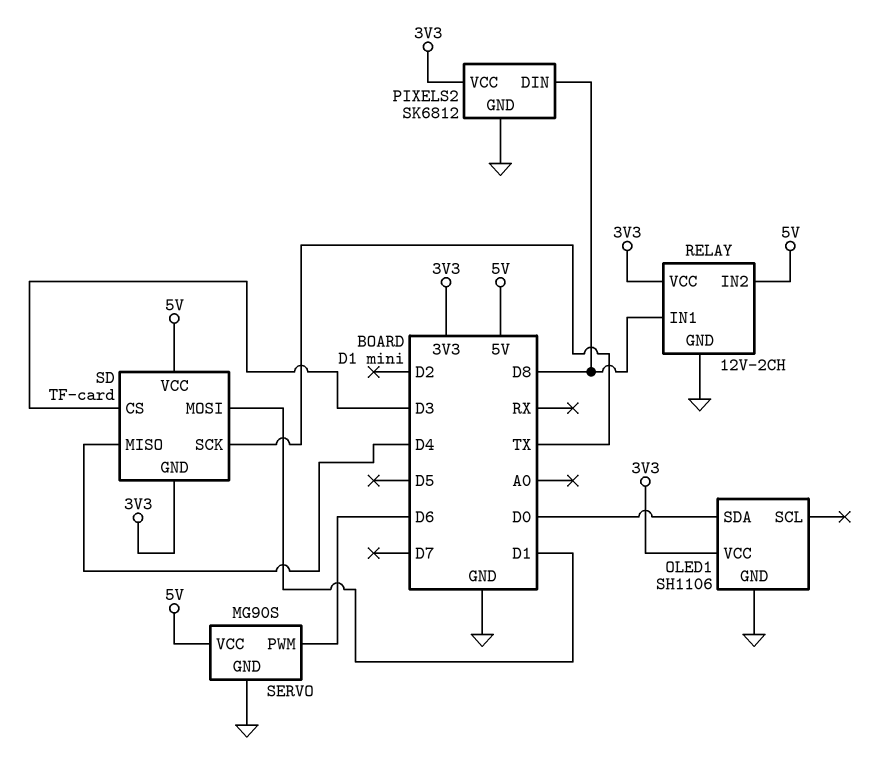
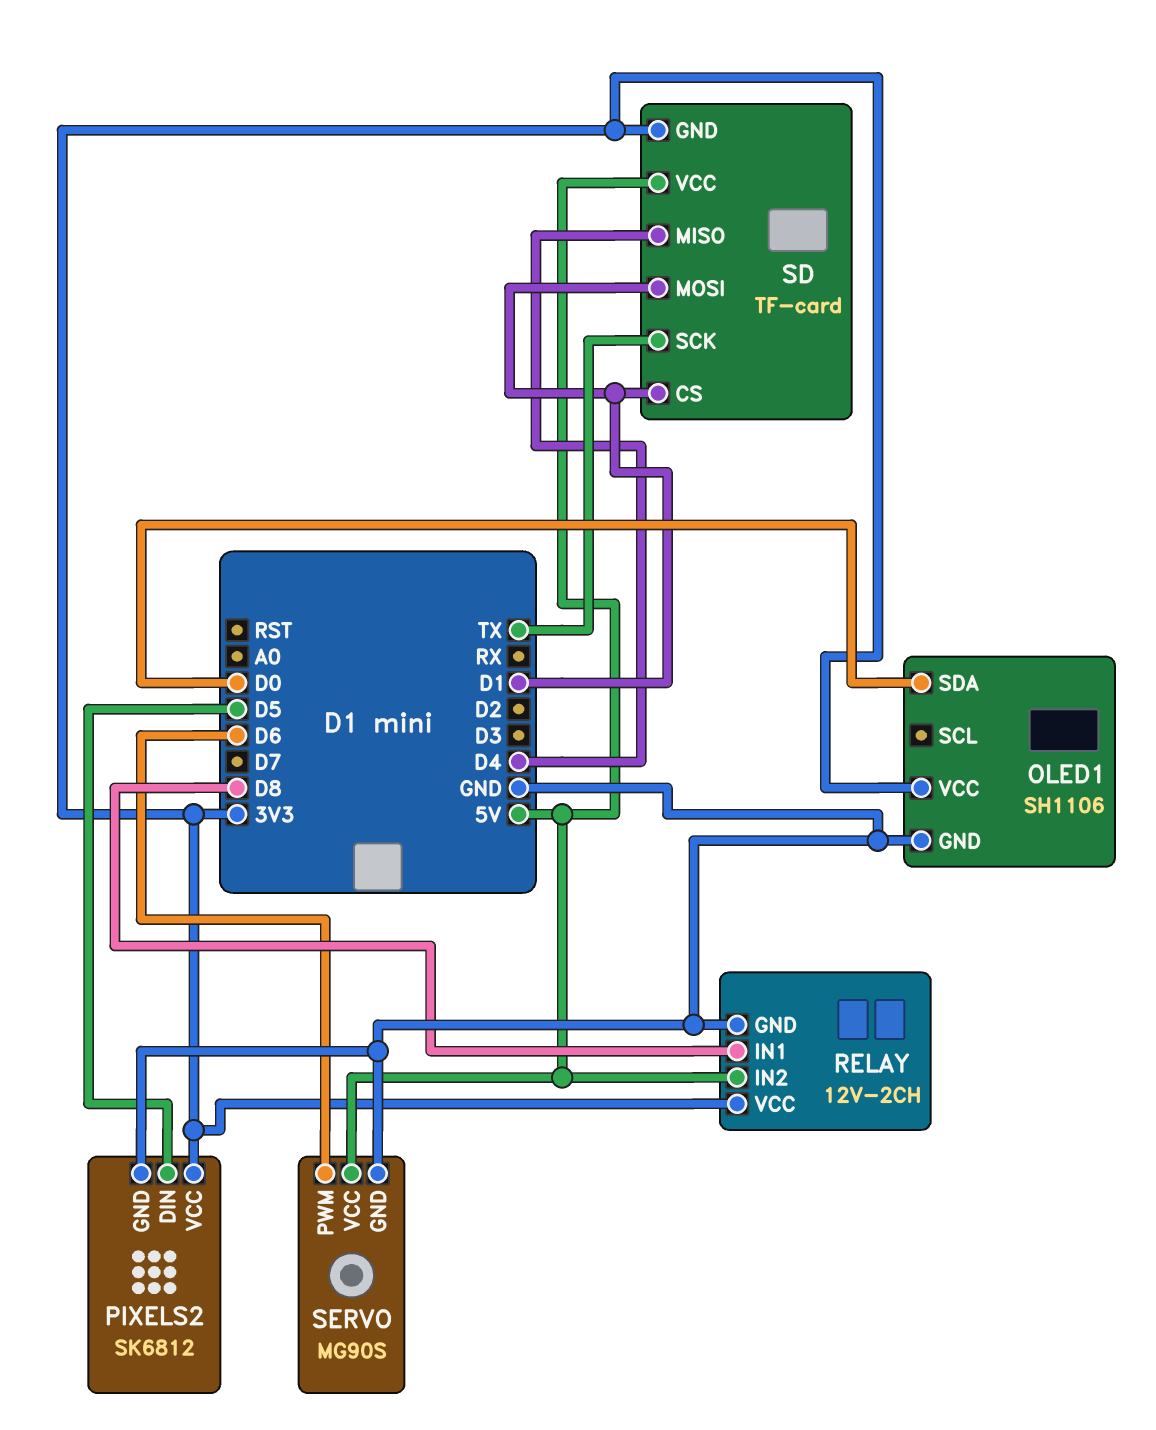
PIXELS2 pin DIN: D8 -> D5
SD pin CS: D3 -> D1

